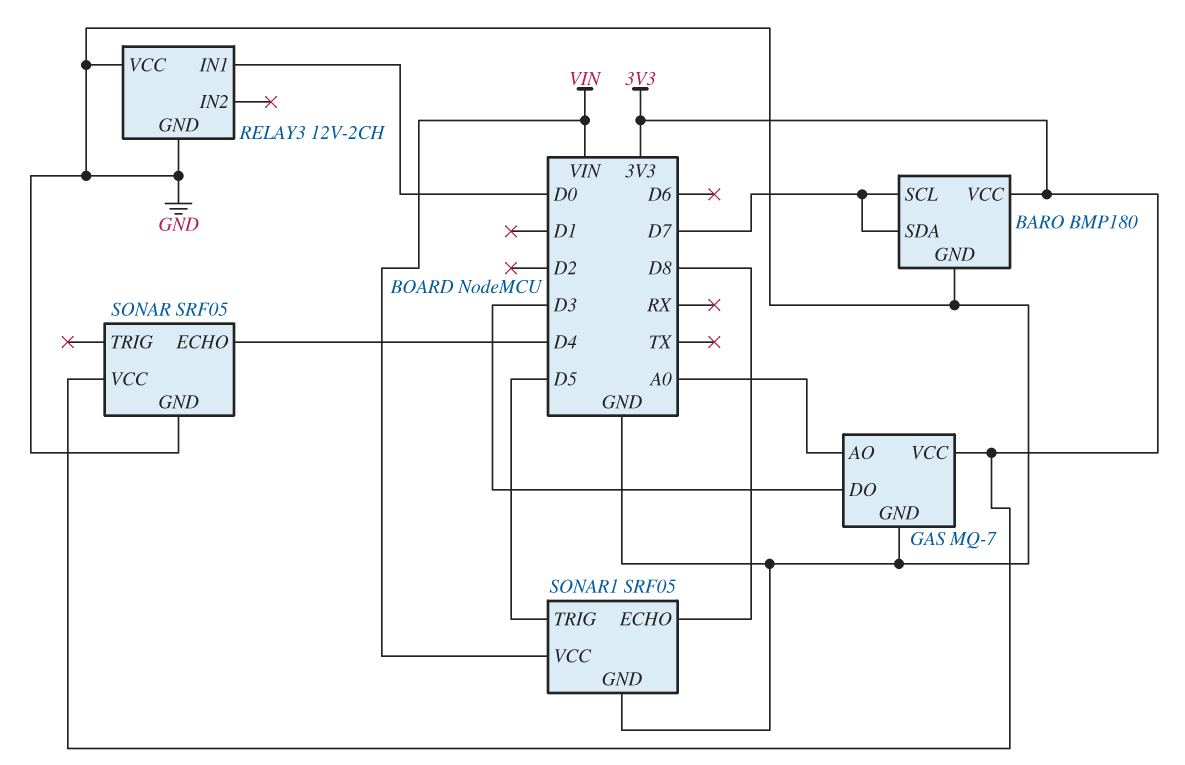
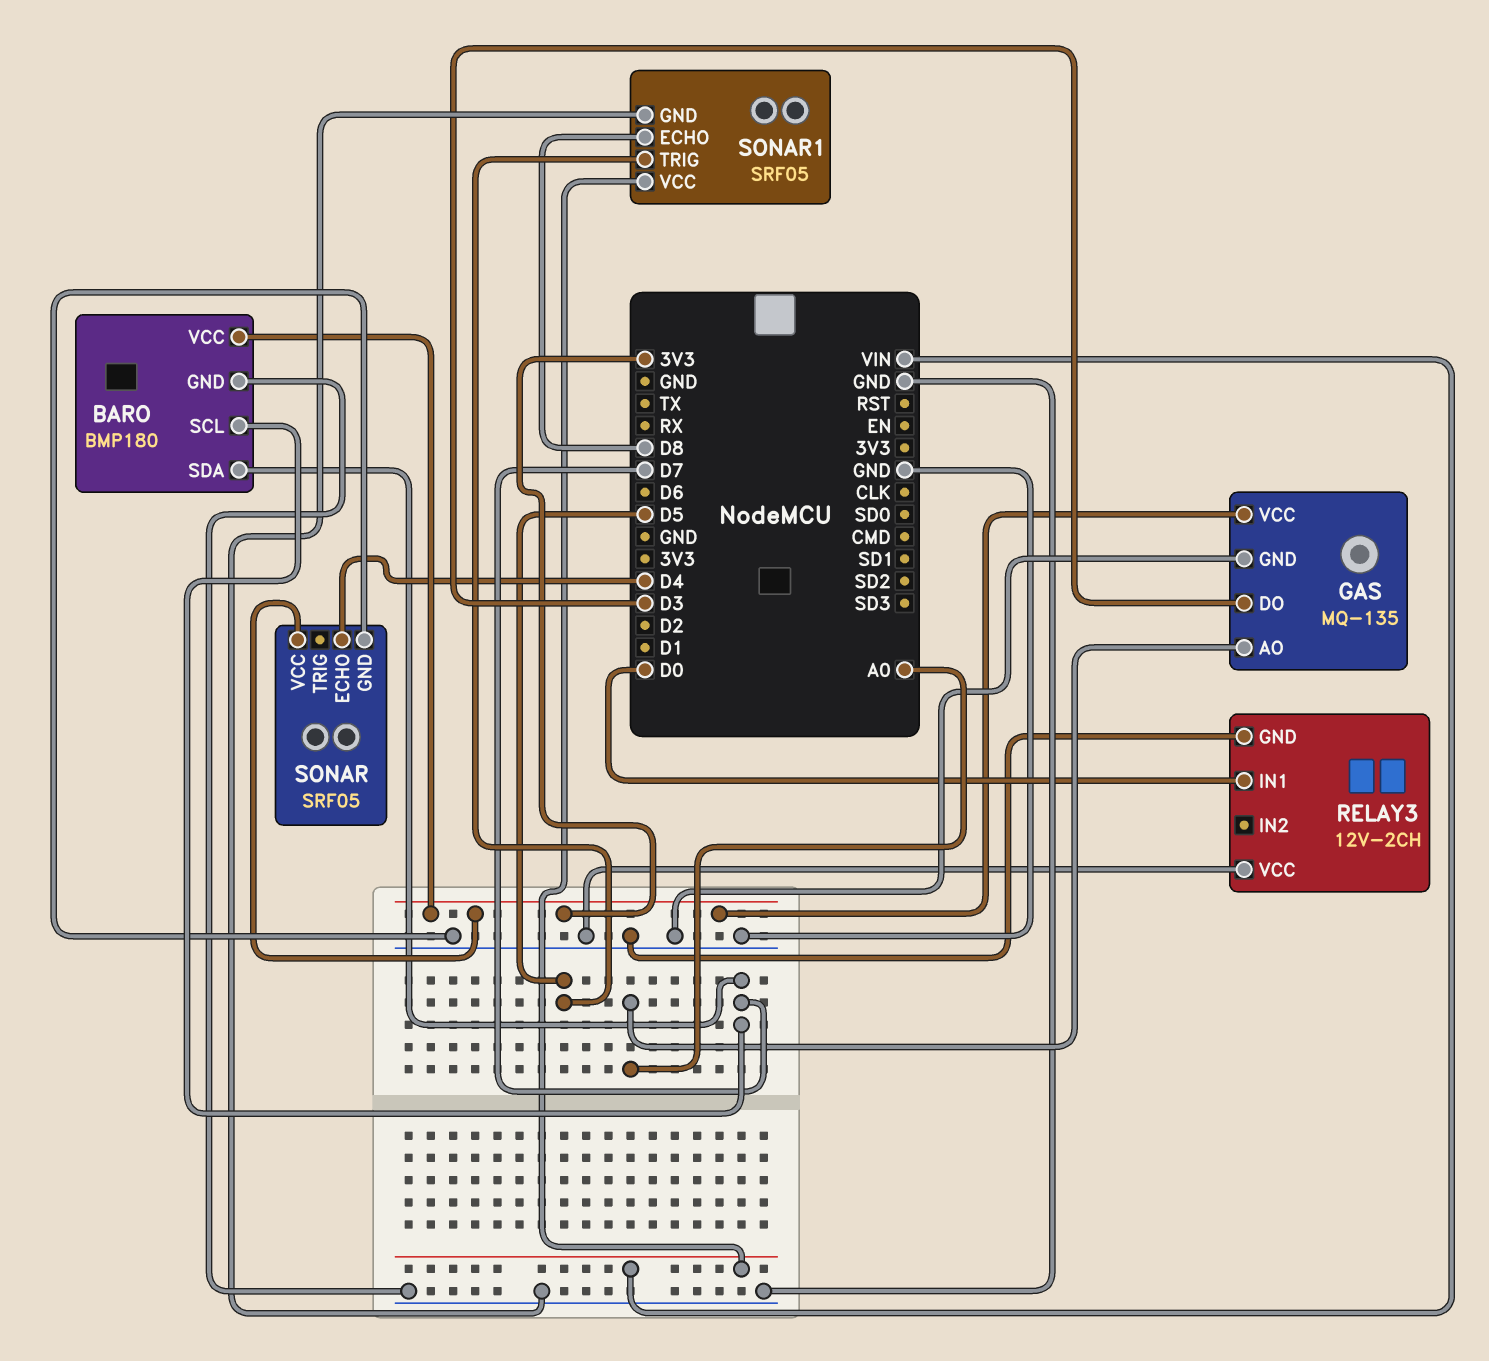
GAS: MQ-7 -> MQ-135

